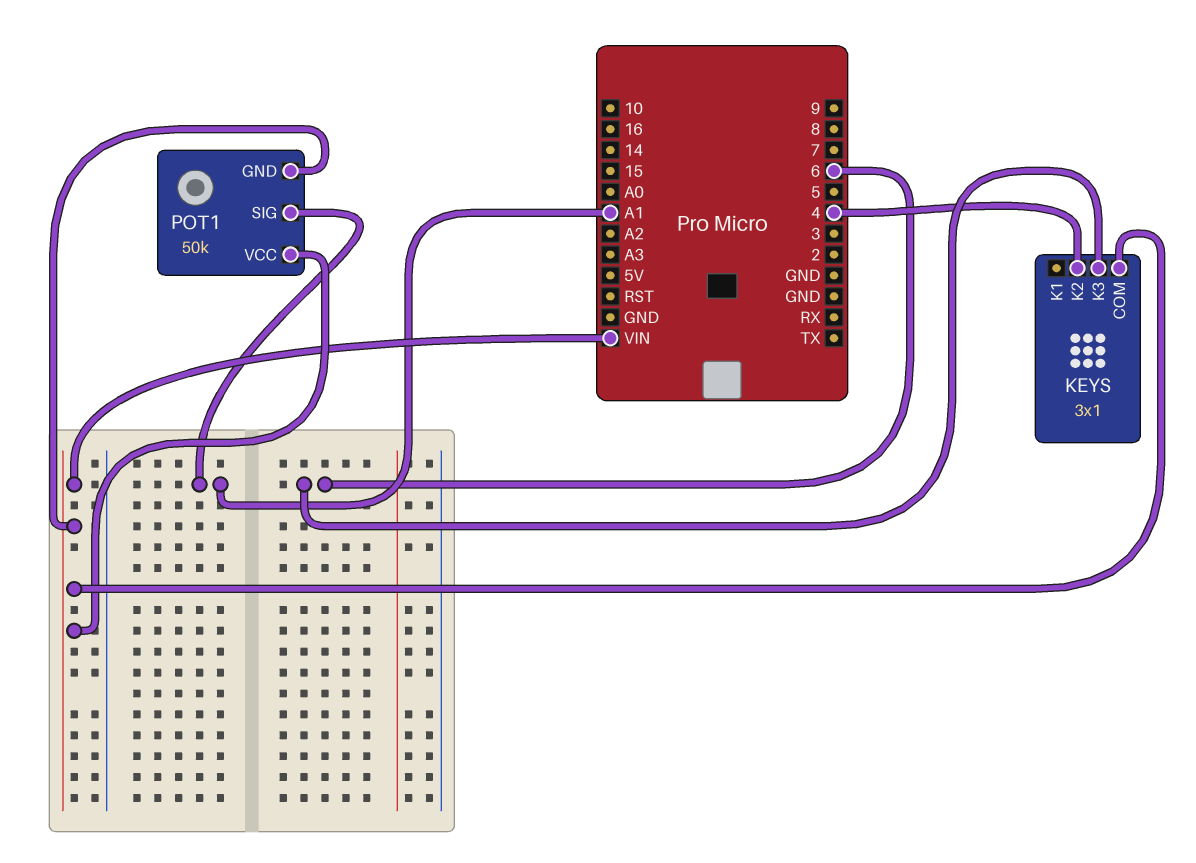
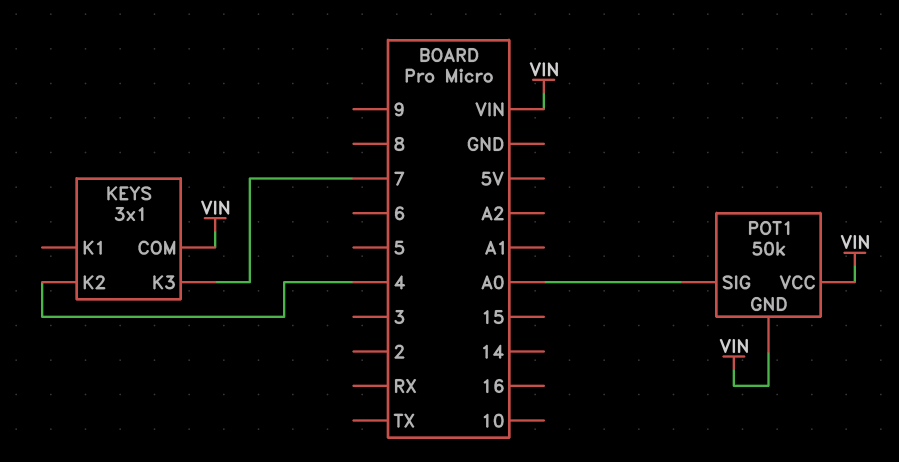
KEYS pin K3: 6 -> 7
POT1 pin SIG: A1 -> A0

